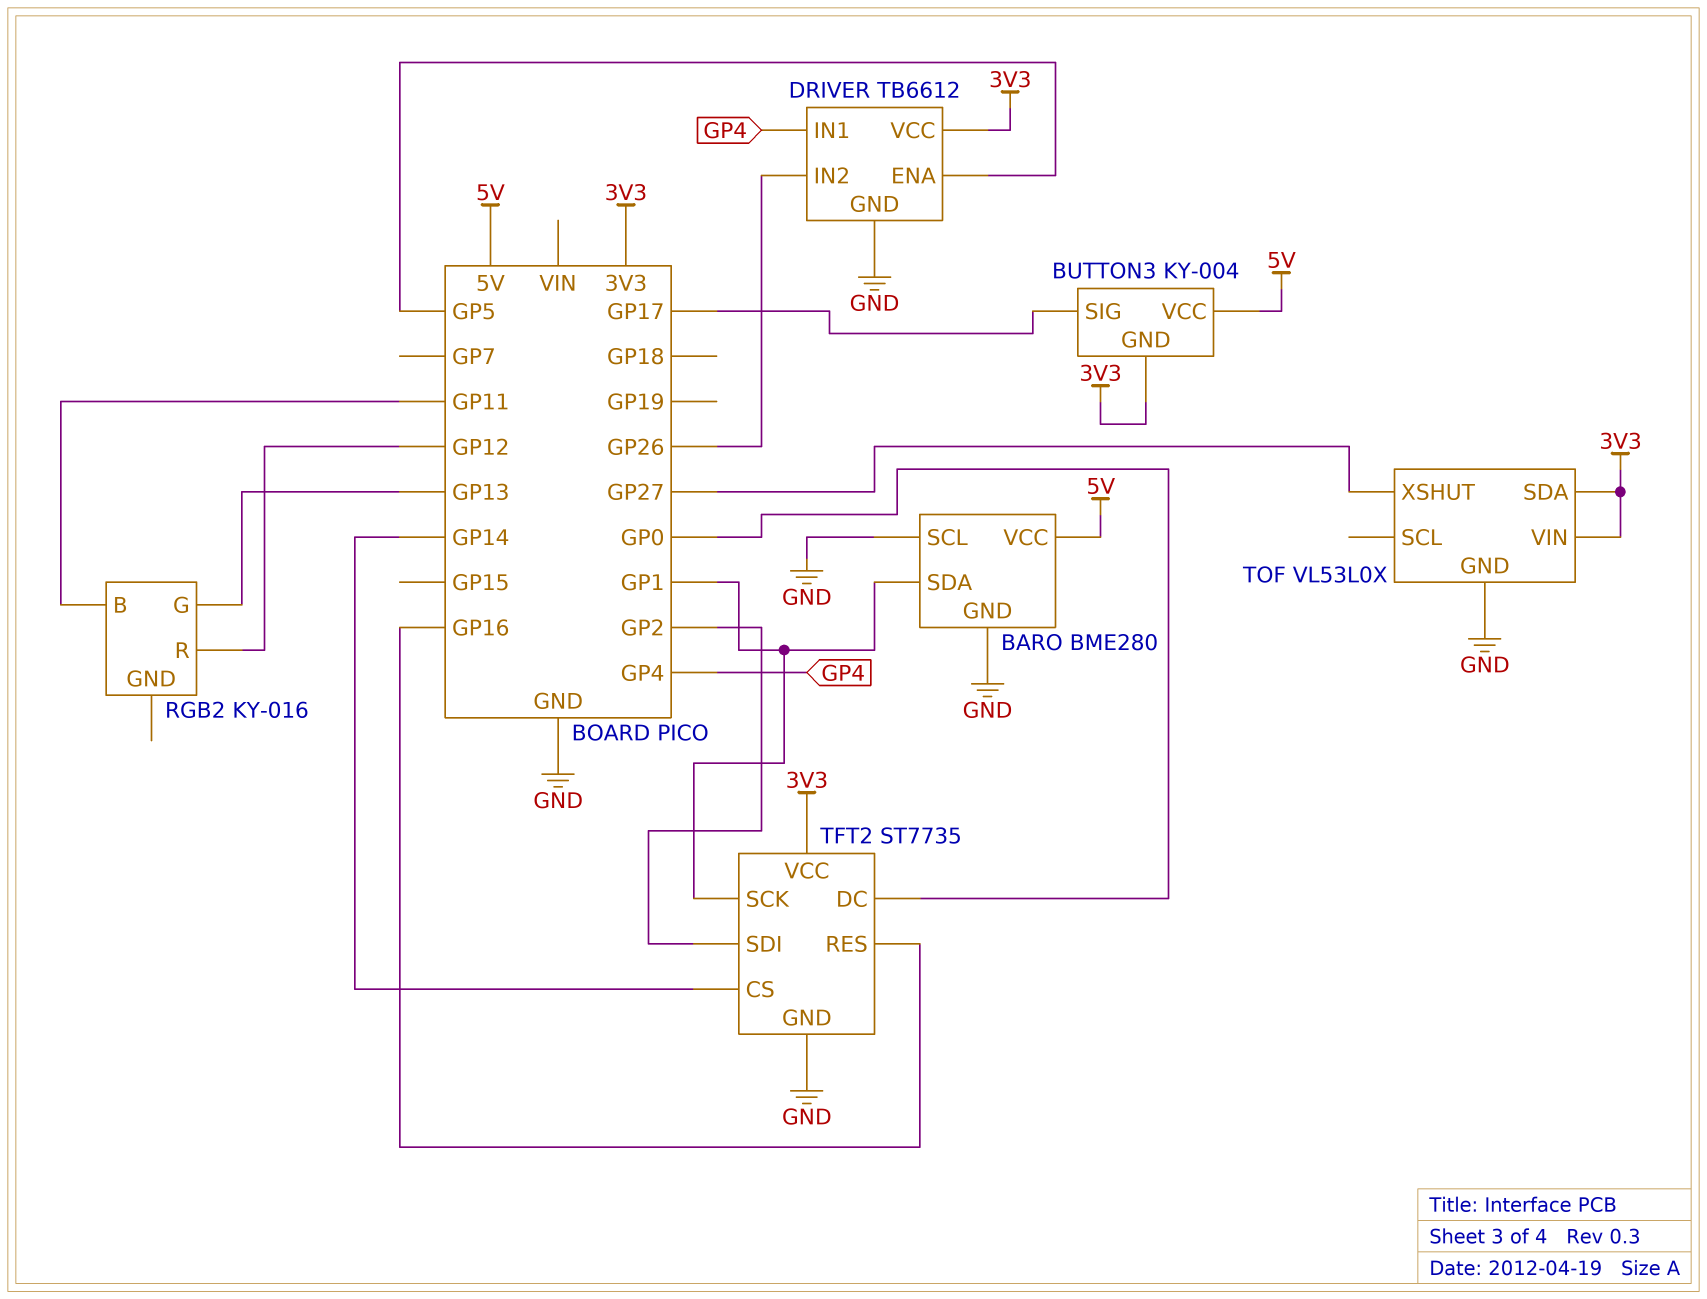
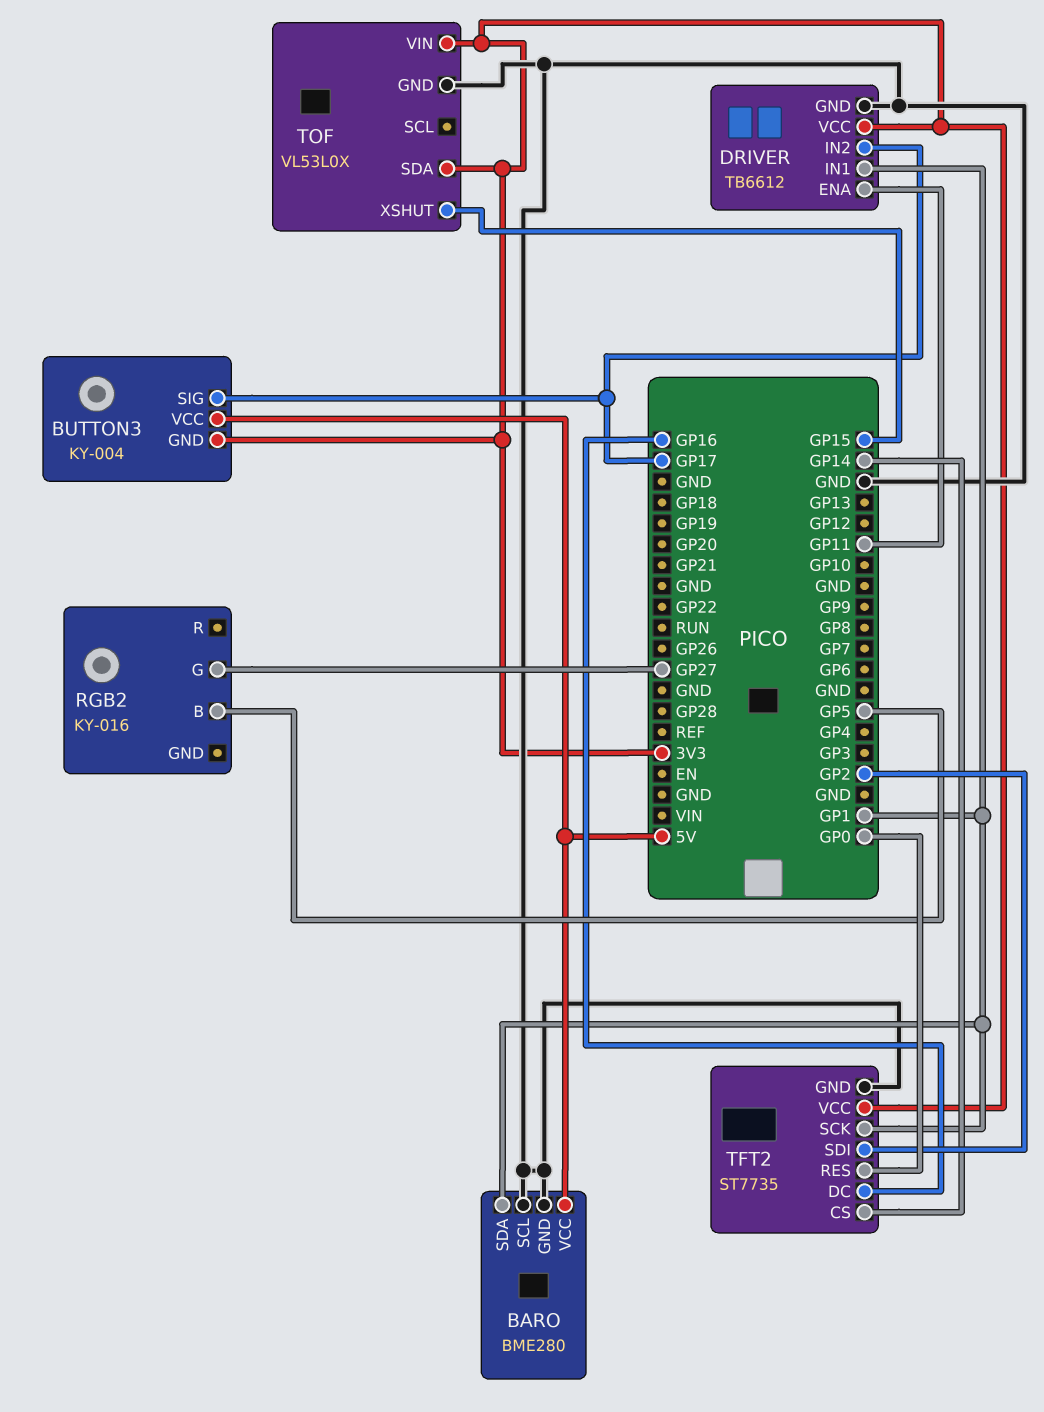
DRIVER pin ENA: GP5 -> GP11
DRIVER pin IN1: GP4 -> GP1
DRIVER pin IN2: GP26 -> GP17
RGB2 pin B: GP11 -> GP5
RGB2 pin G: GP13 -> GP27
RGB2 pin R: GP12 -> none
TFT2 pin DC: GP0 -> GP16
TFT2 pin RES: GP16 -> GP0
TOF pin XSHUT: GP27 -> GP15

